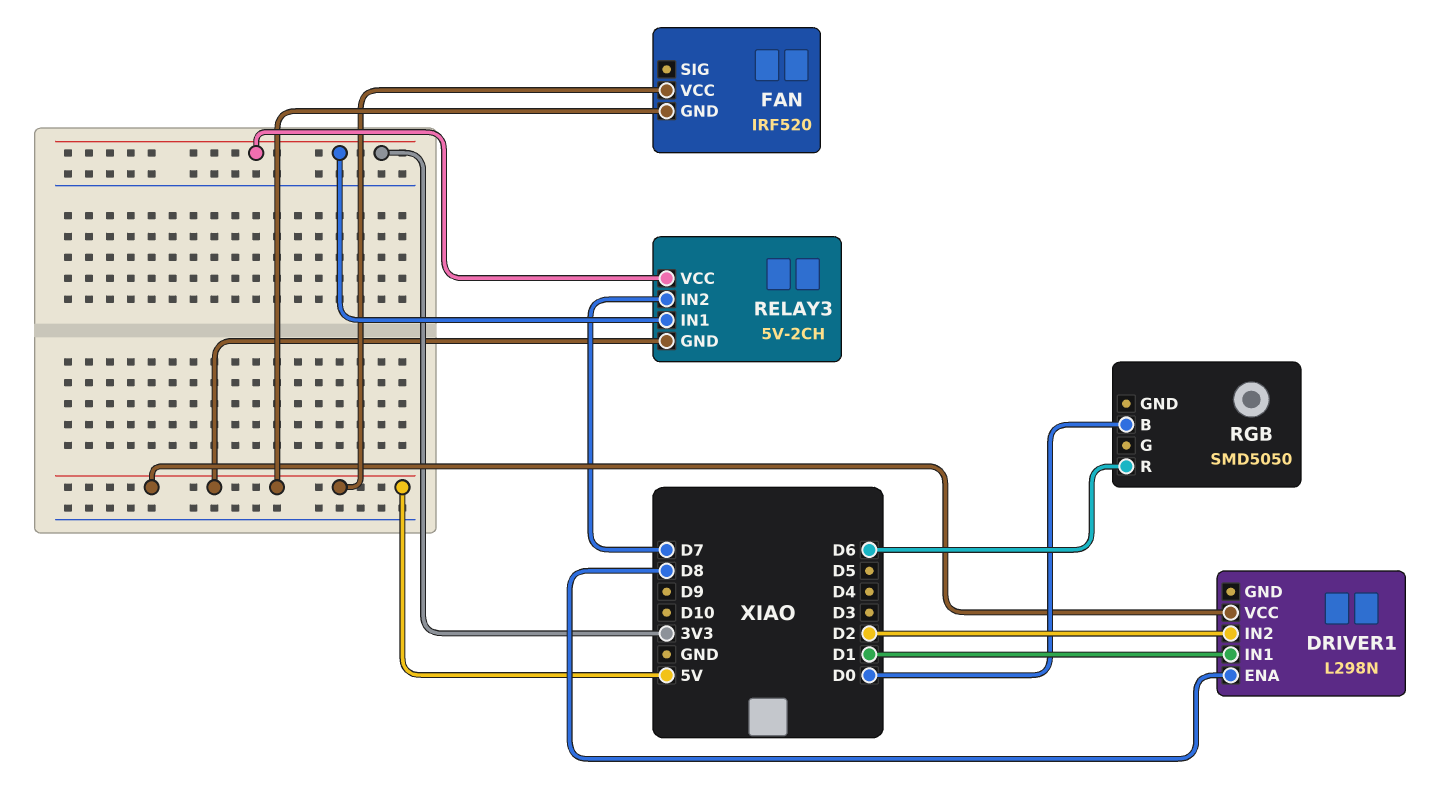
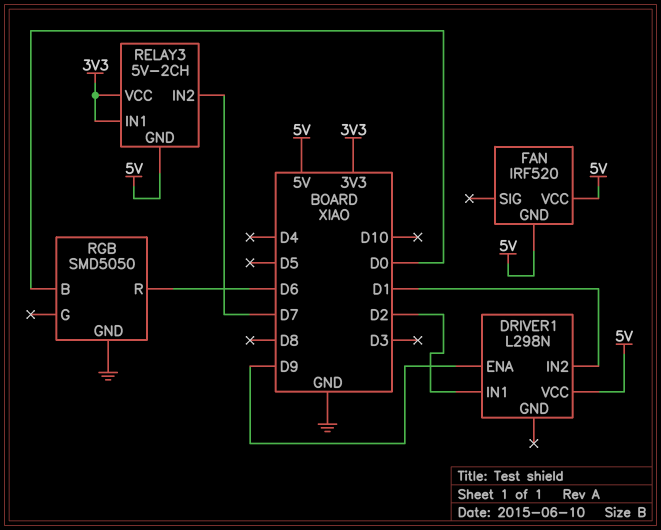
DRIVER1 pin ENA: D8 -> D9
DRIVER1 pin IN1: D1 -> D2
DRIVER1 pin IN2: D2 -> D1
RGB pin GND: none -> GND

